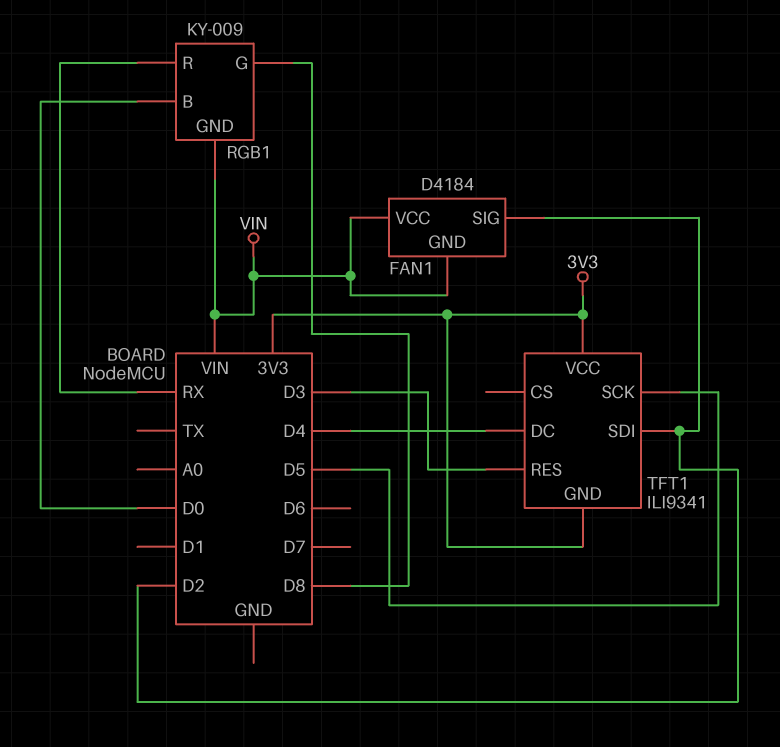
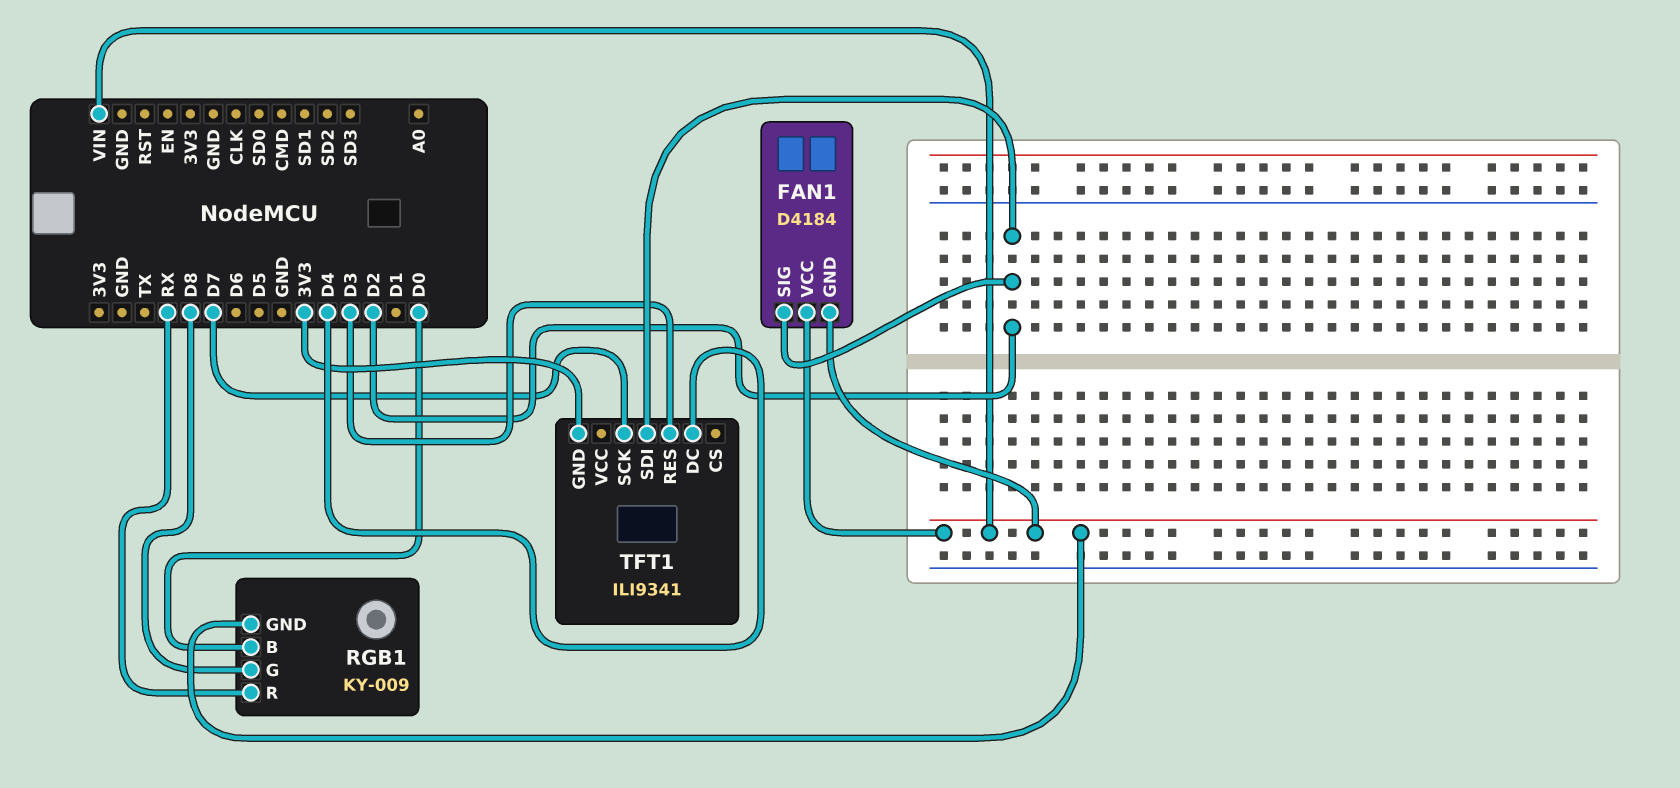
TFT1 pin SCK: D5 -> D7
TFT1 pin VCC: 3V3 -> none

